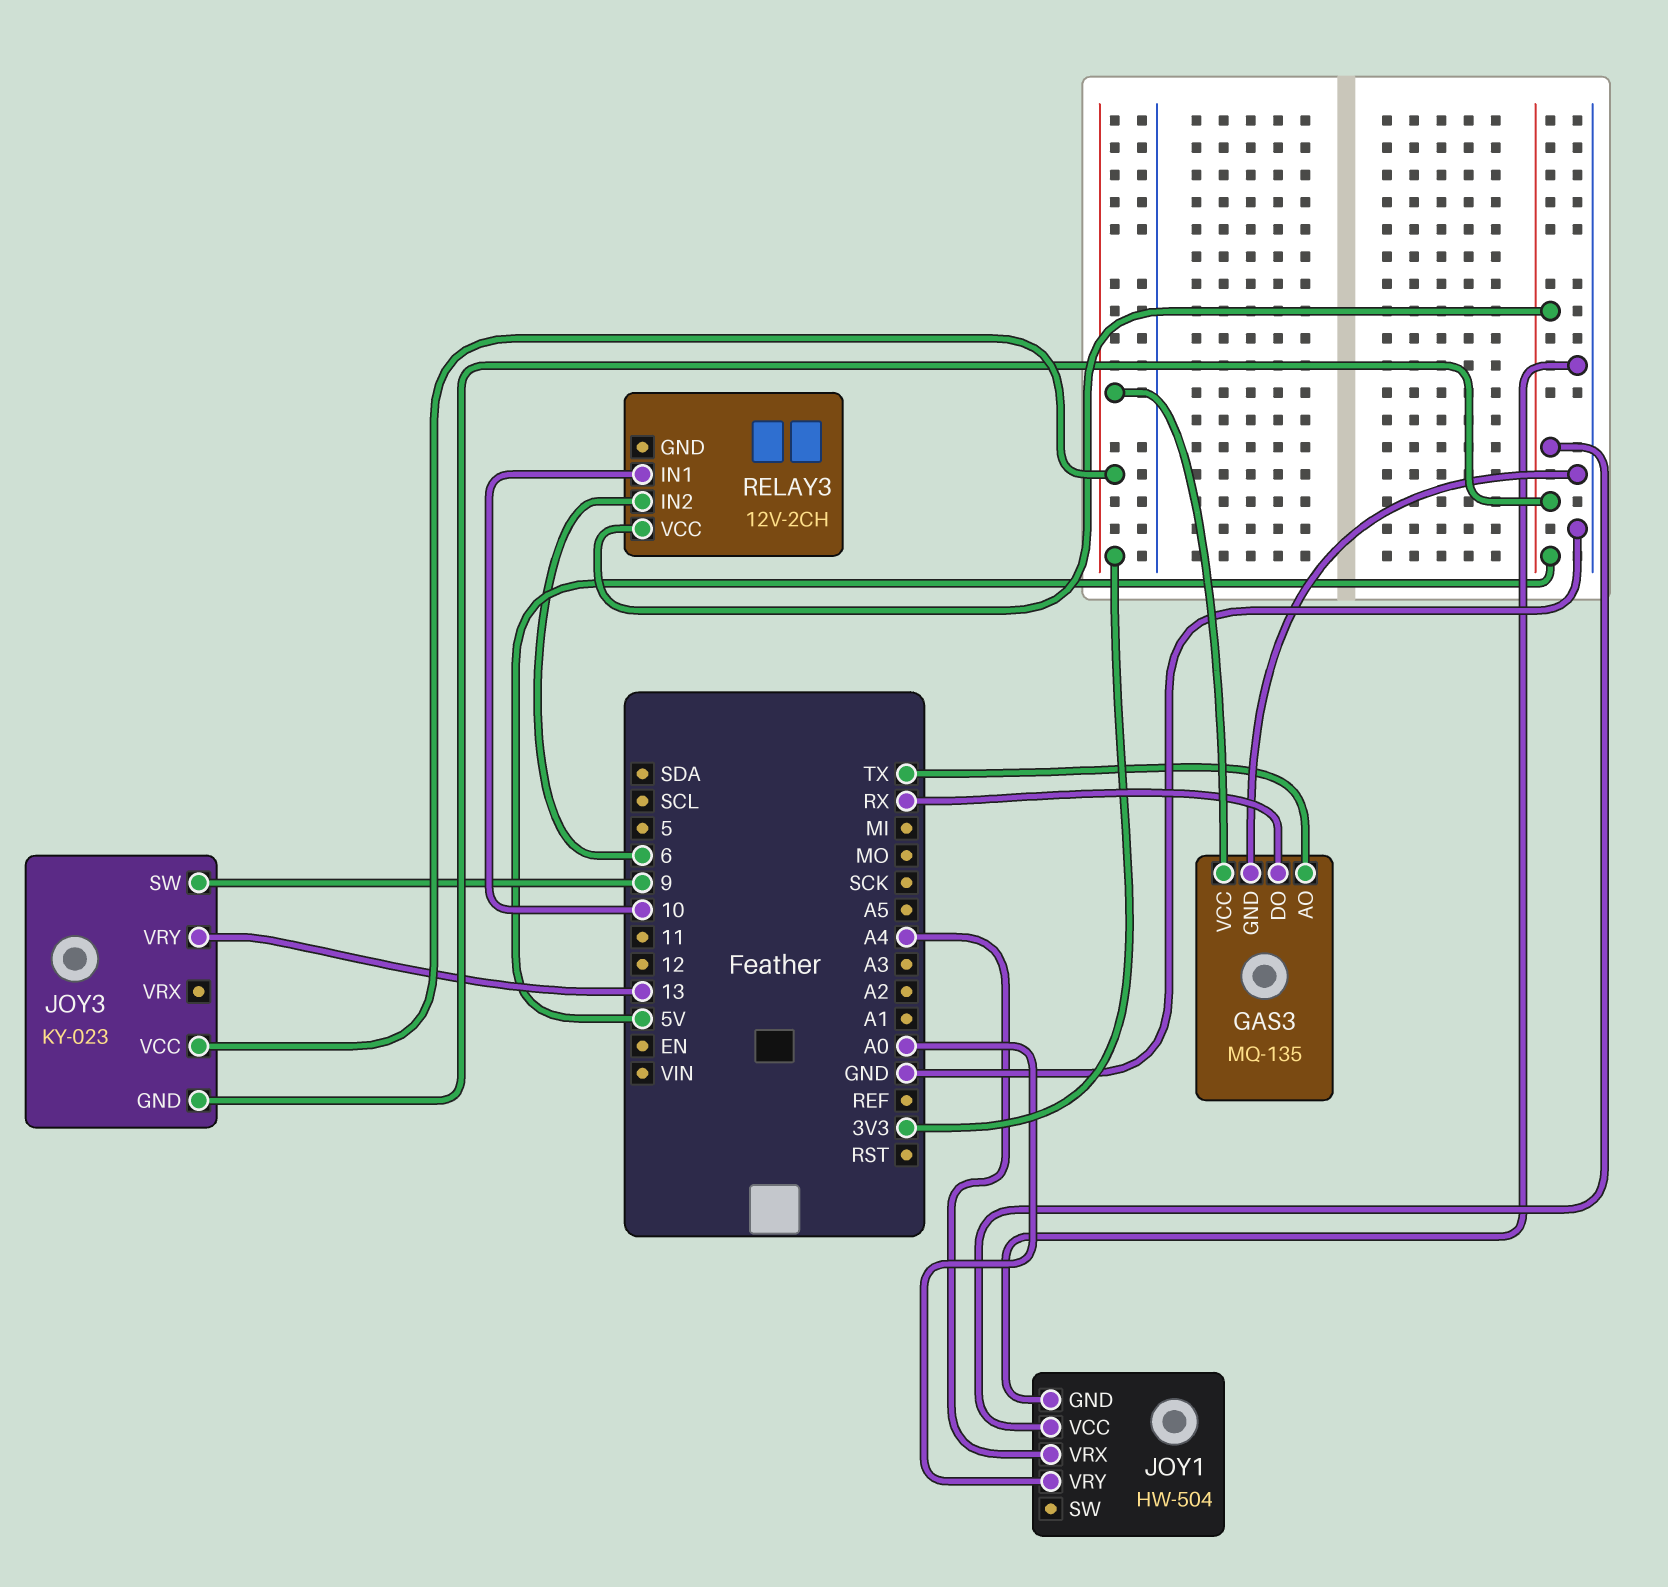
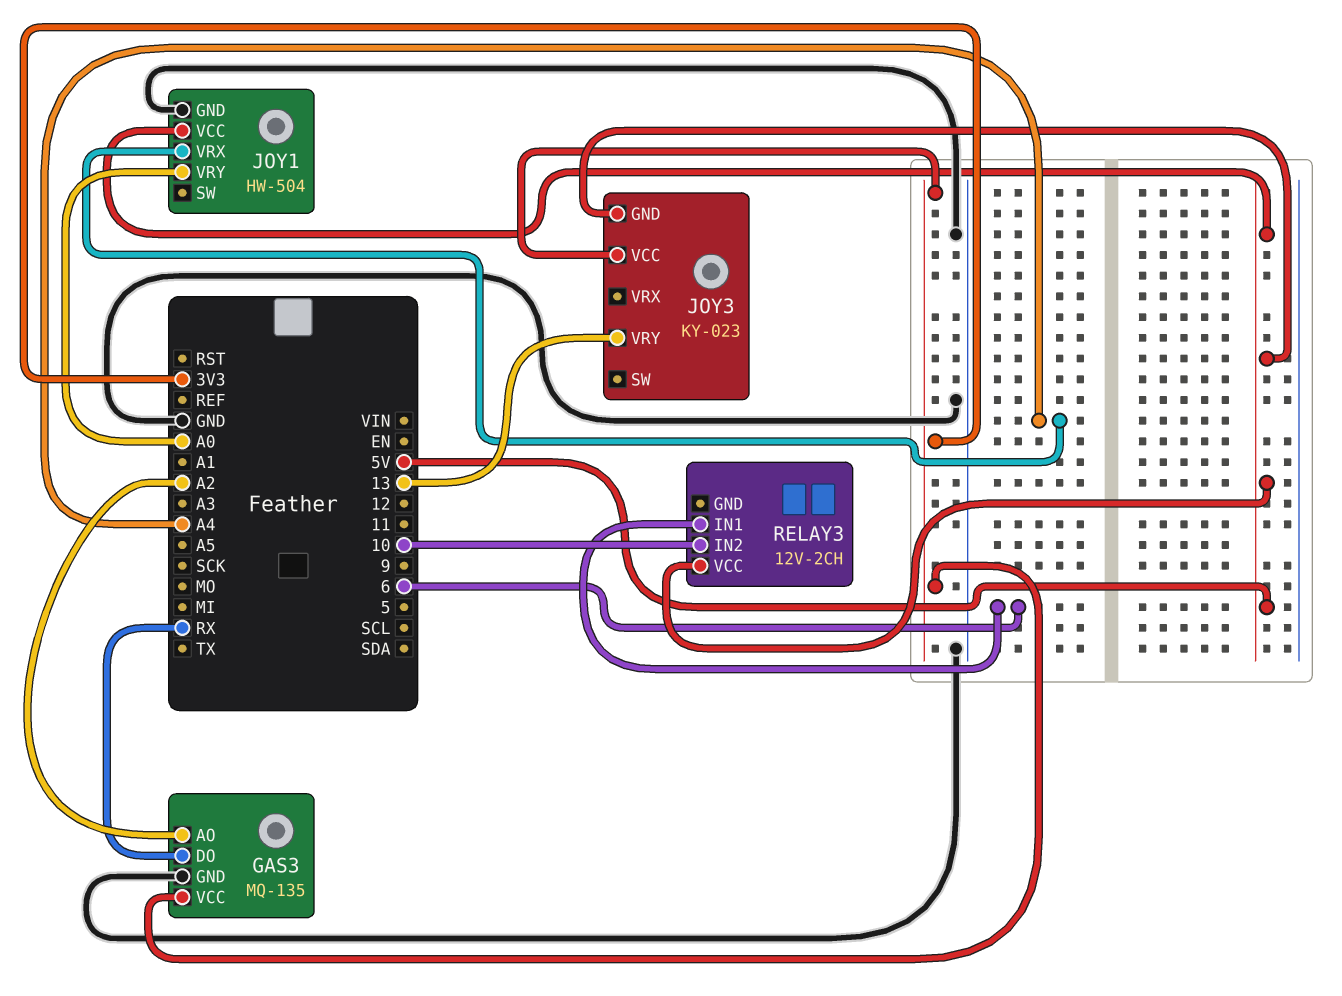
GAS3 pin AO: TX -> A2
JOY3 pin SW: 9 -> none
RELAY3 pin IN1: 10 -> 6
RELAY3 pin IN2: 6 -> 10

